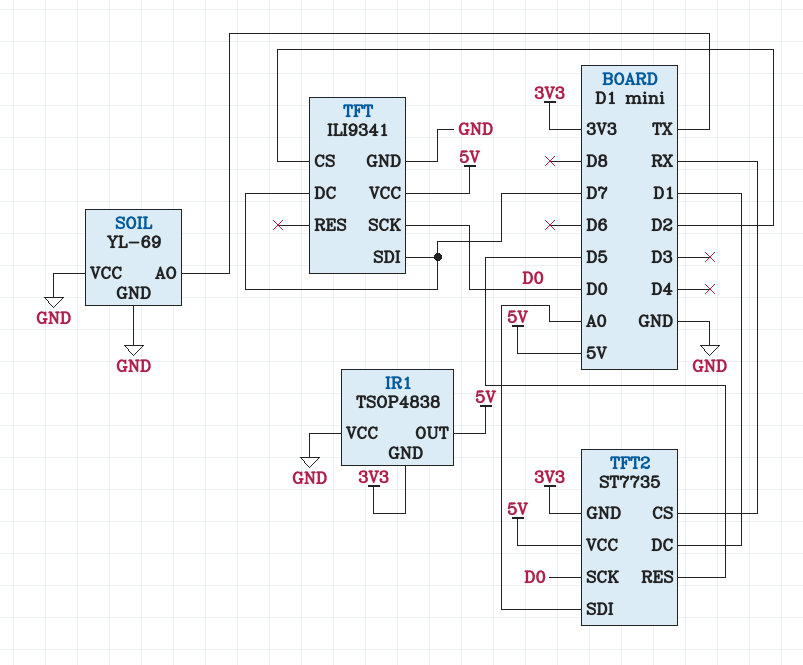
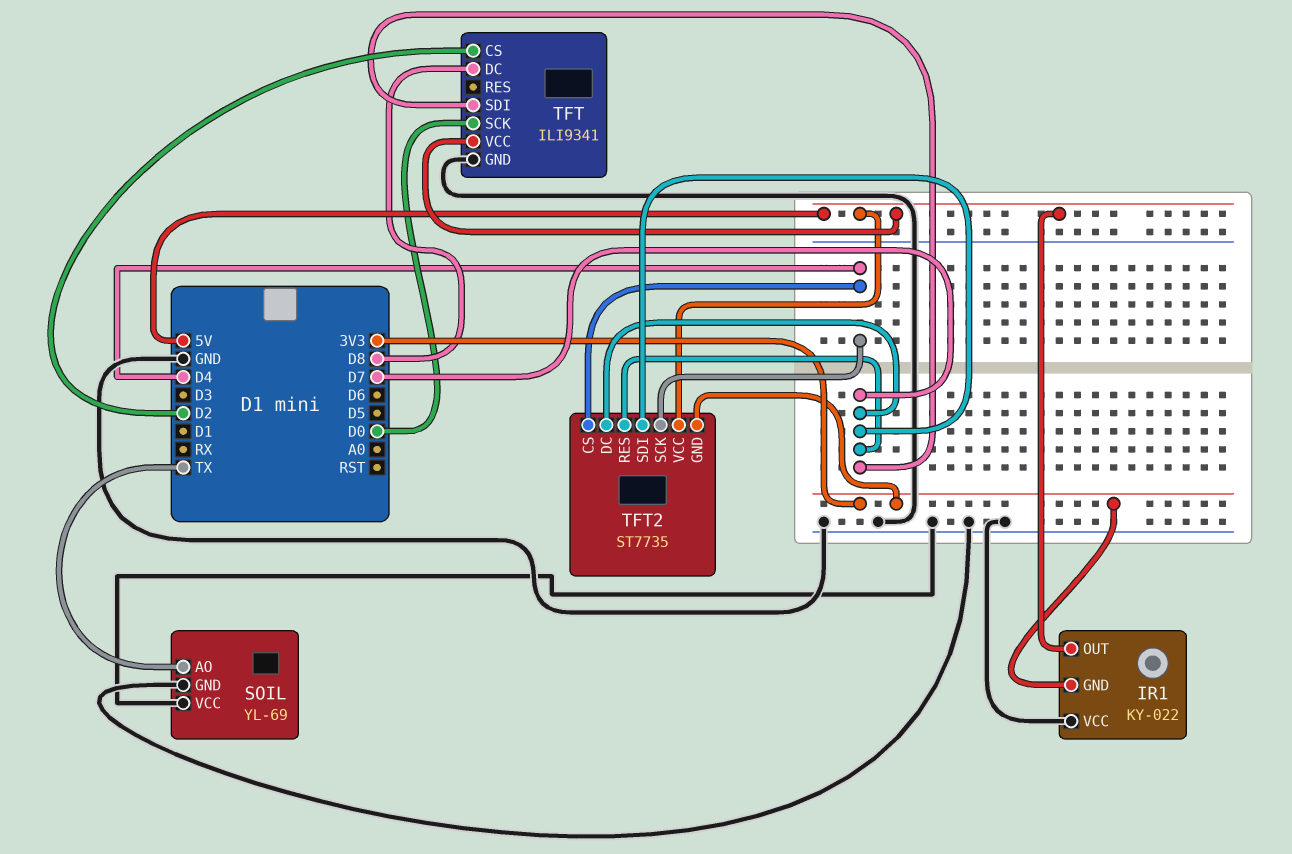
IR1: TSOP4838 -> KY-022
TFT pin DC: D7 -> D8
TFT2 pin CS: RX -> D4
TFT2 pin DC: D1 -> D7
TFT2 pin RES: D5 -> D7
TFT2 pin SCK: D0 -> D4
TFT2 pin SDI: A0 -> D7

